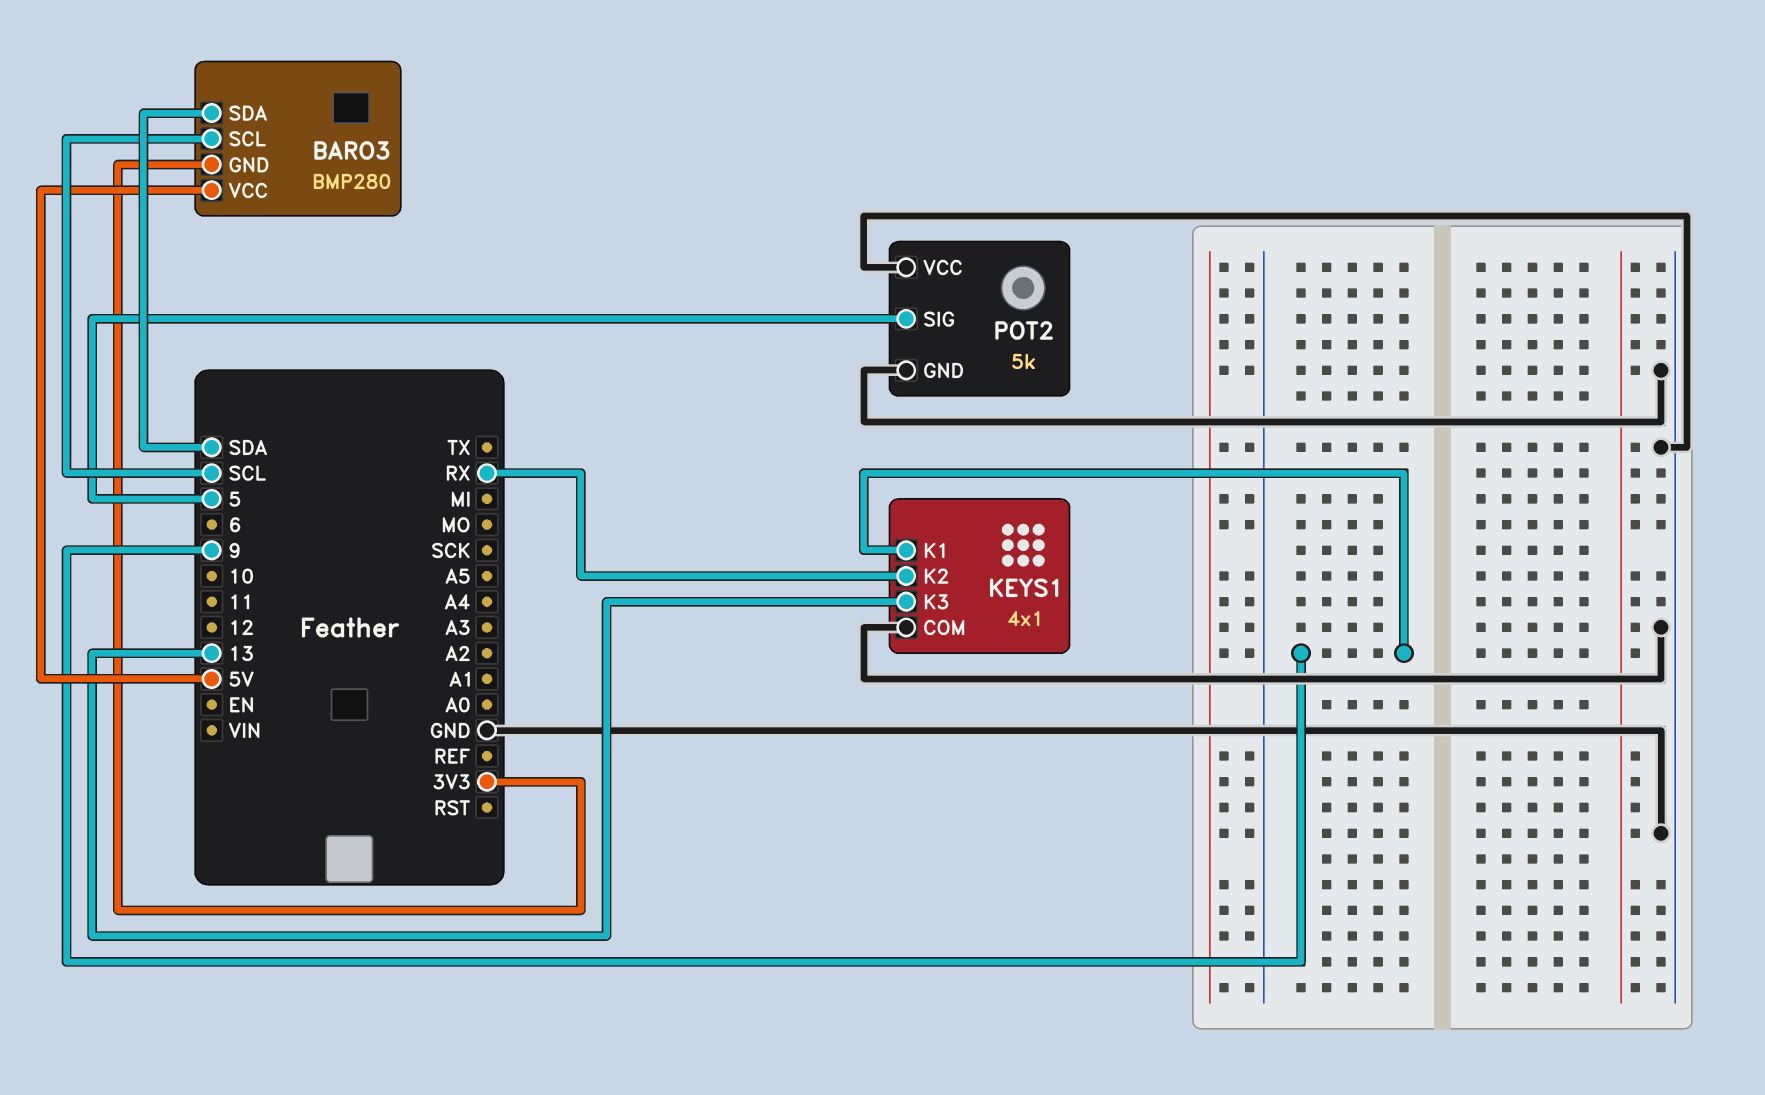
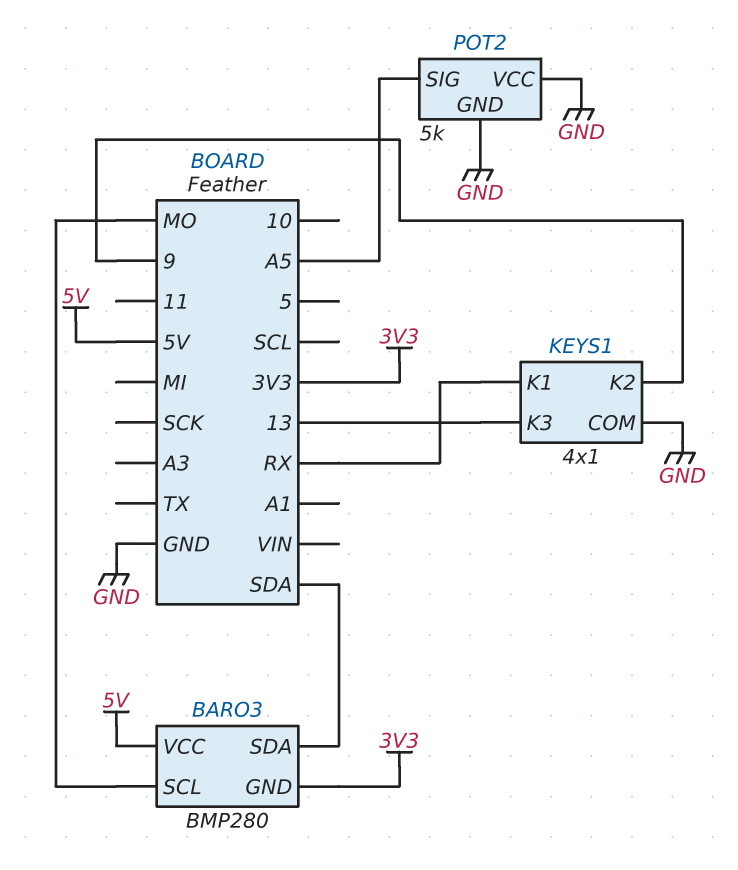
BARO3 pin SCL: SCL -> MO
KEYS1 pin K1: 9 -> RX
KEYS1 pin K2: RX -> 9
POT2 pin SIG: 5 -> A5

